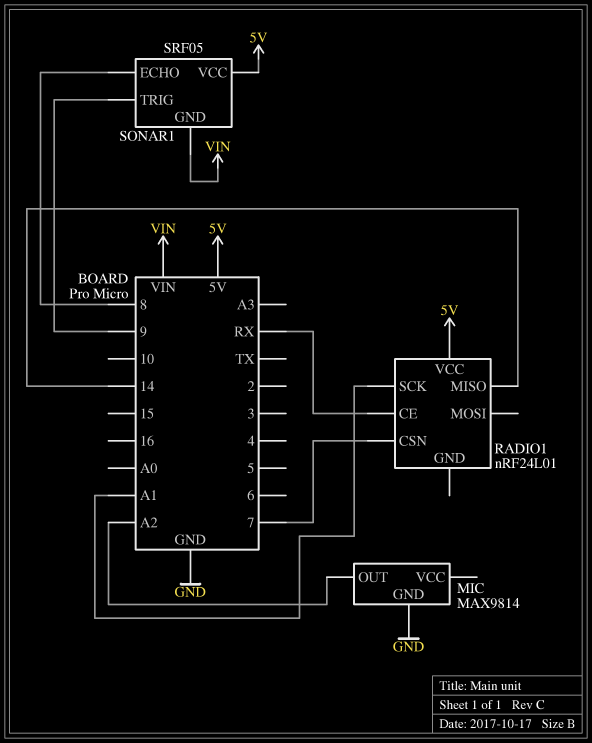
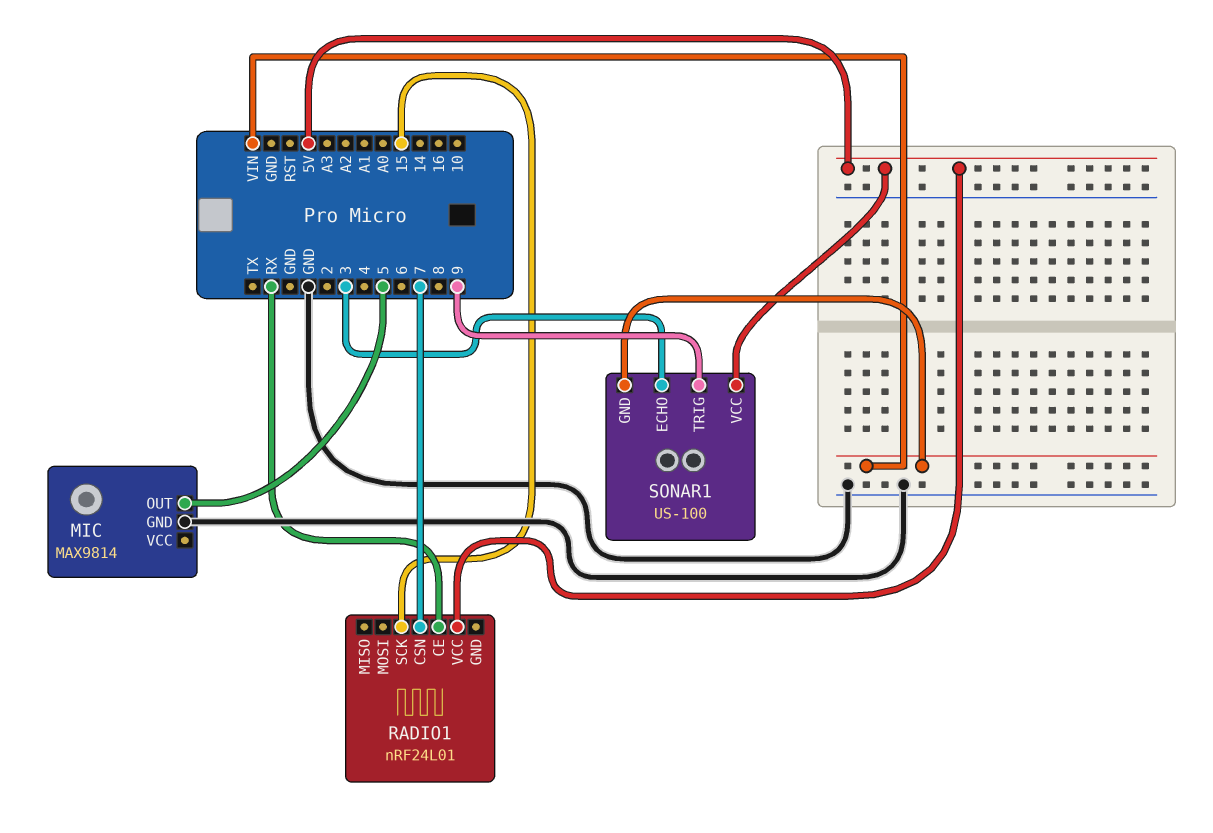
MIC pin OUT: A2 -> 5
RADIO1 pin MISO: 14 -> none
RADIO1 pin SCK: A1 -> 15
SONAR1: SRF05 -> US-100
SONAR1 pin ECHO: 8 -> 3

